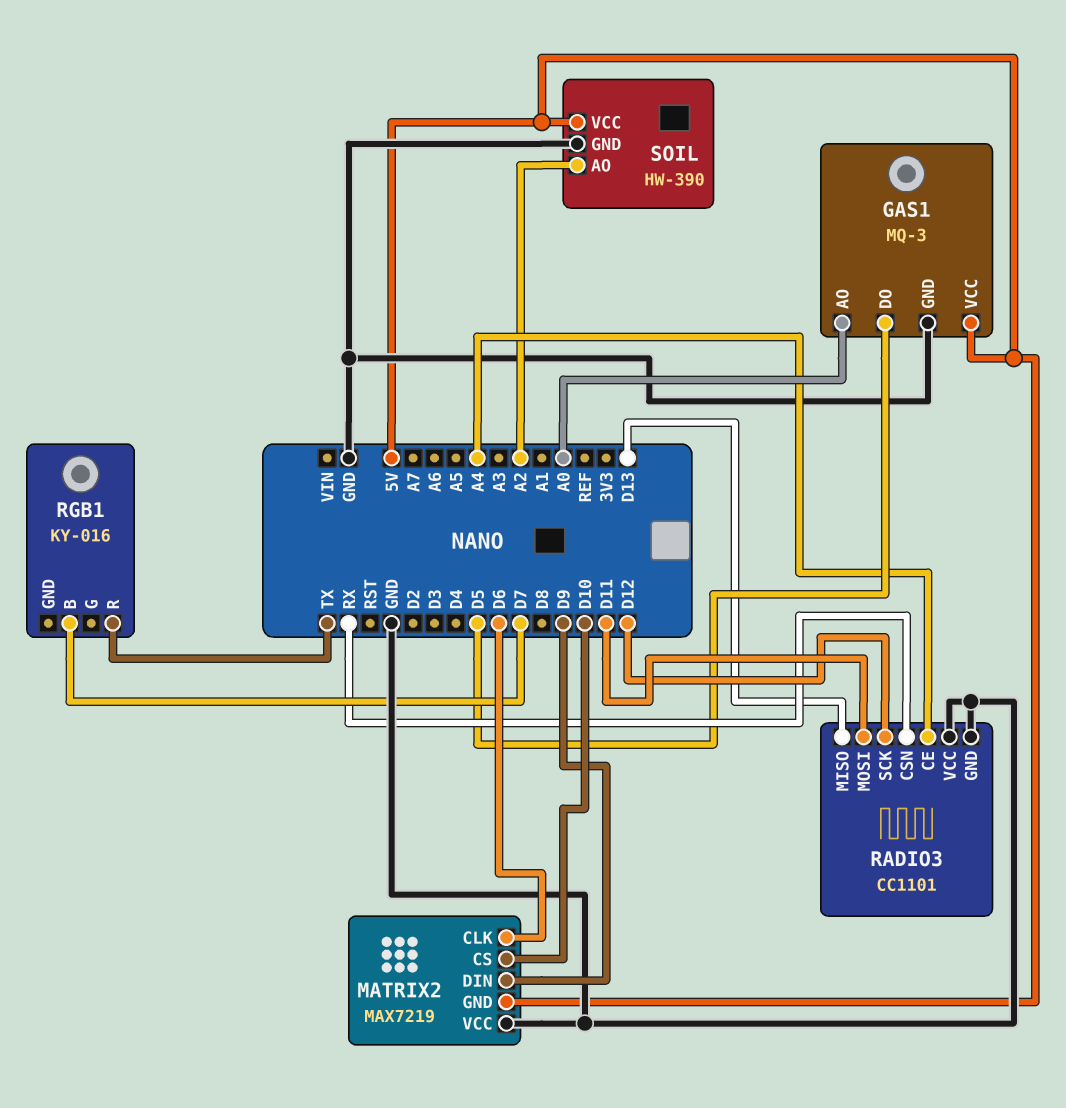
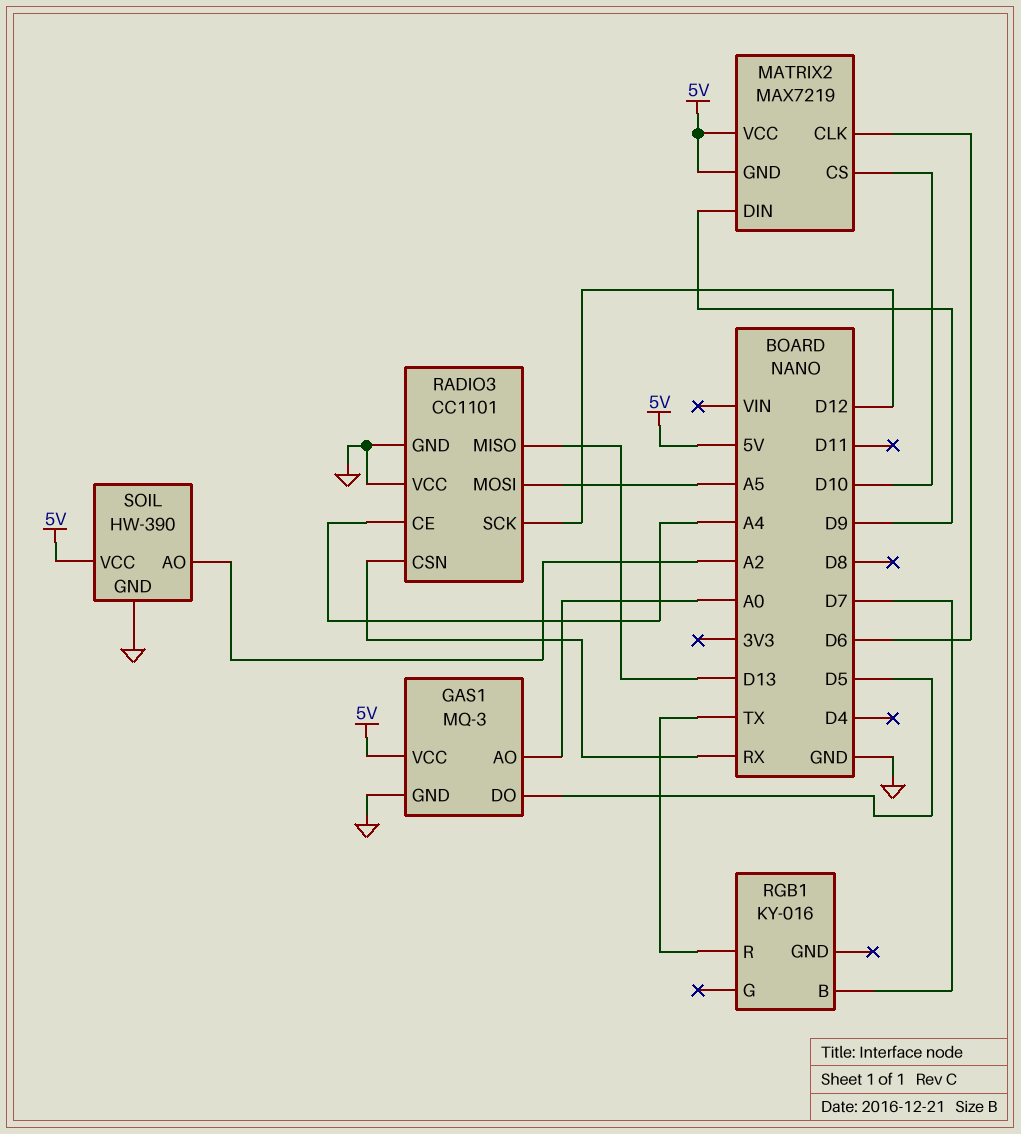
MATRIX2 pin VCC: GND -> 5V
RADIO3 pin MOSI: D11 -> A5

